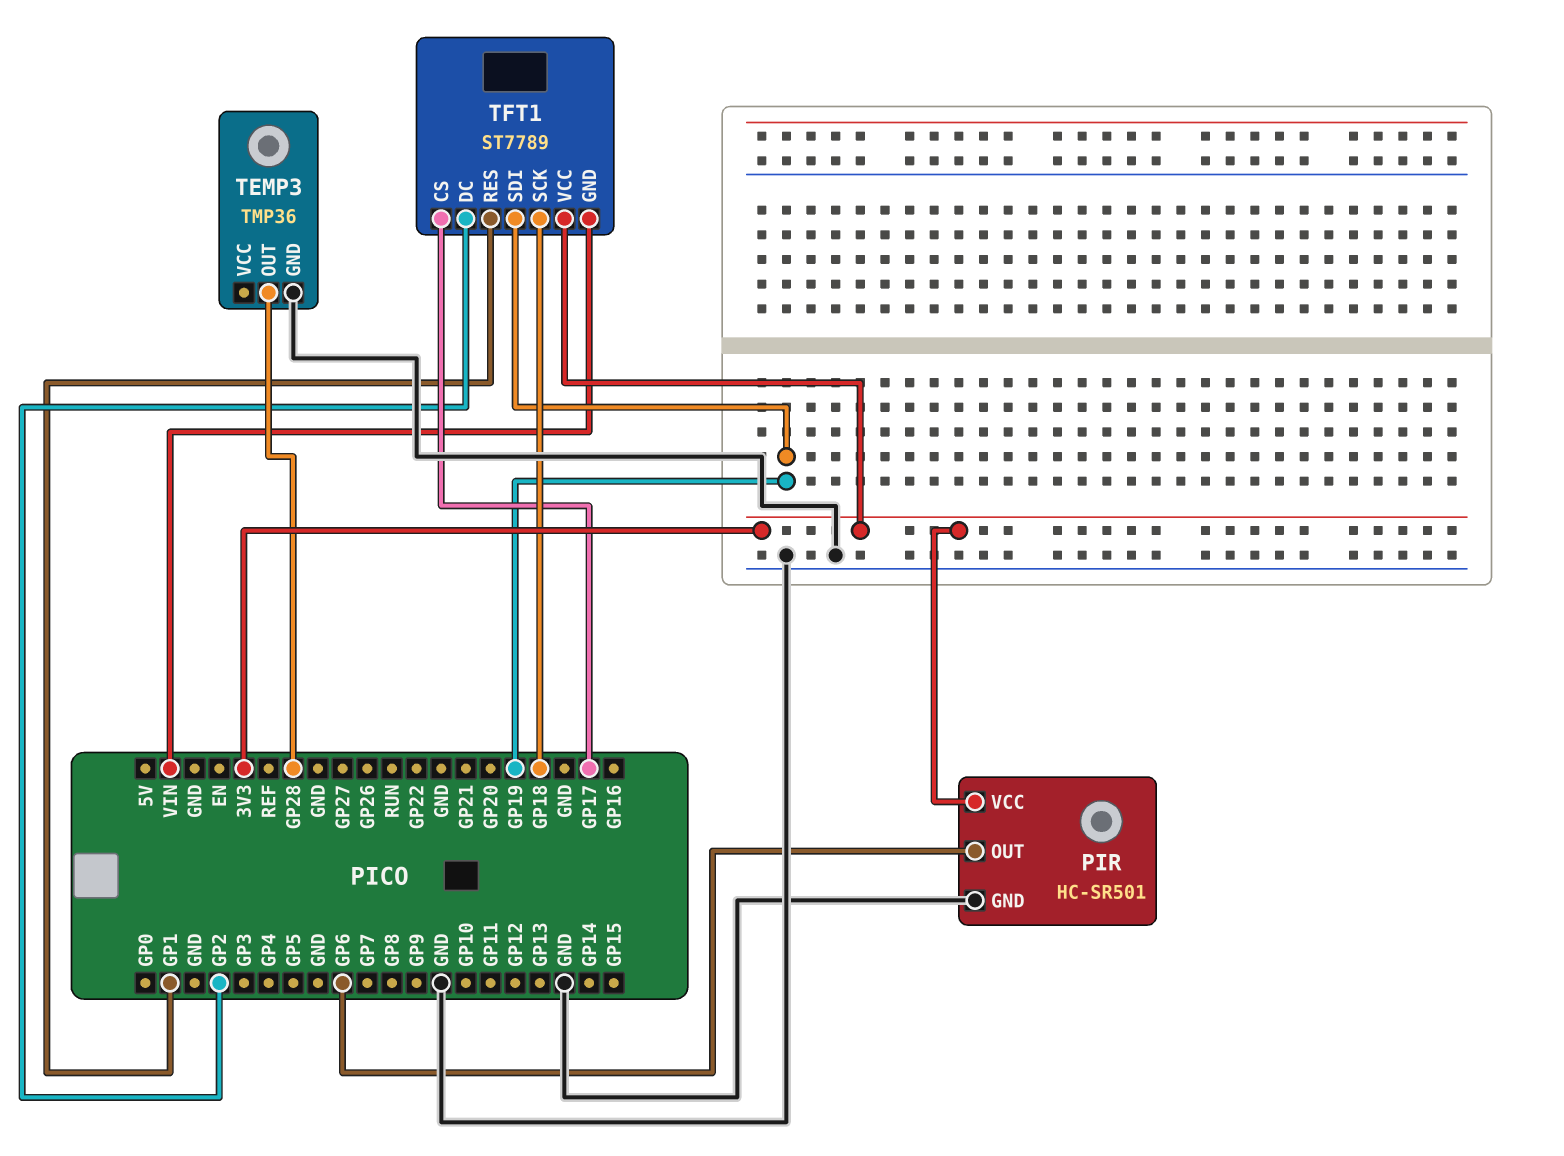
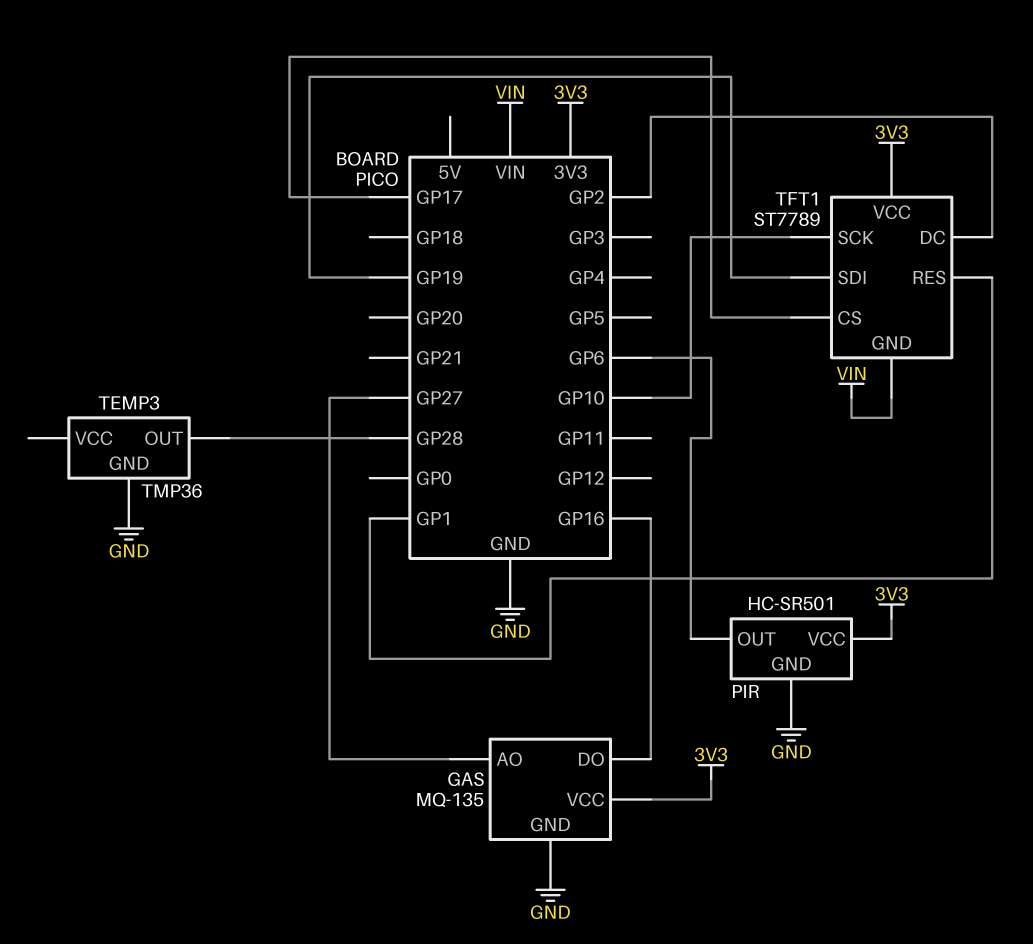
GAS: none -> MQ-135
GAS pin AO: none -> GP27
GAS pin DO: none -> GP16
GAS pin GND: none -> GND
GAS pin VCC: none -> 3V3
TFT1 pin SCK: GP18 -> GP10

